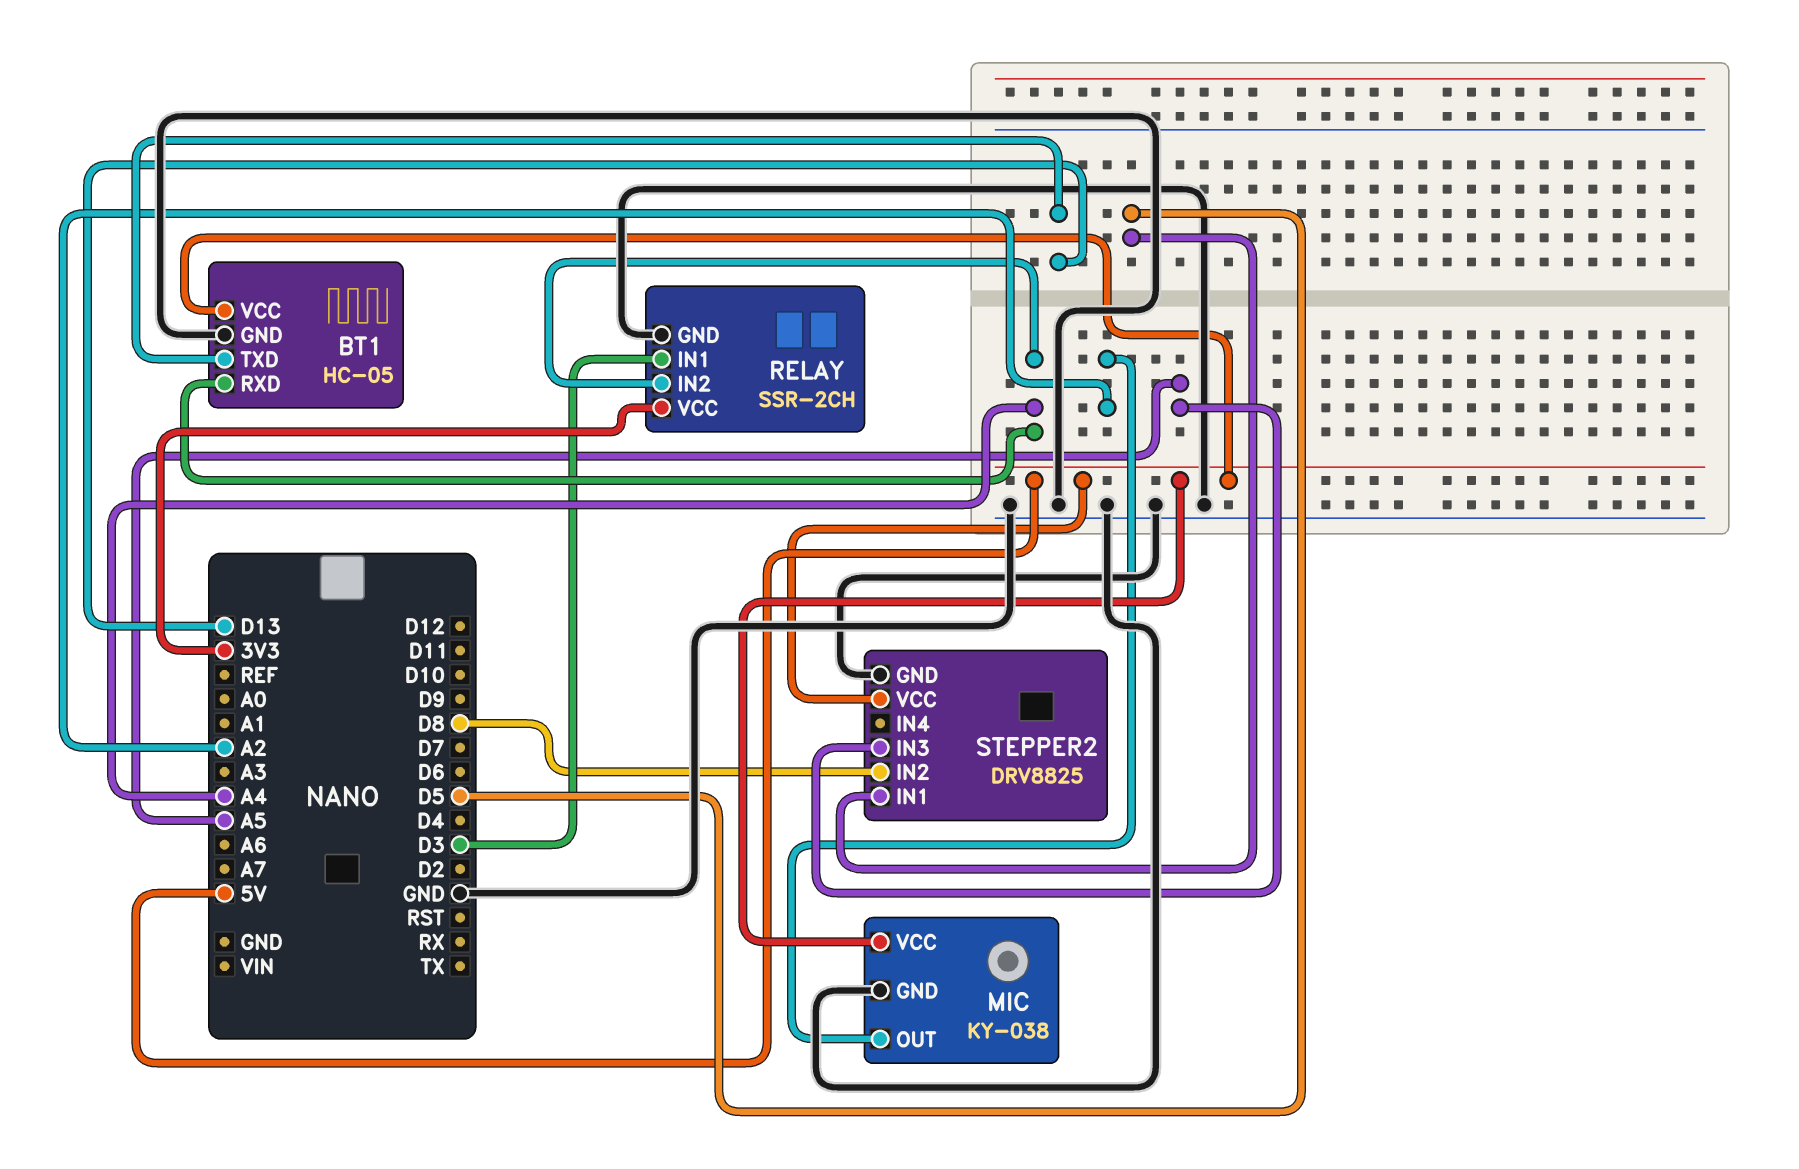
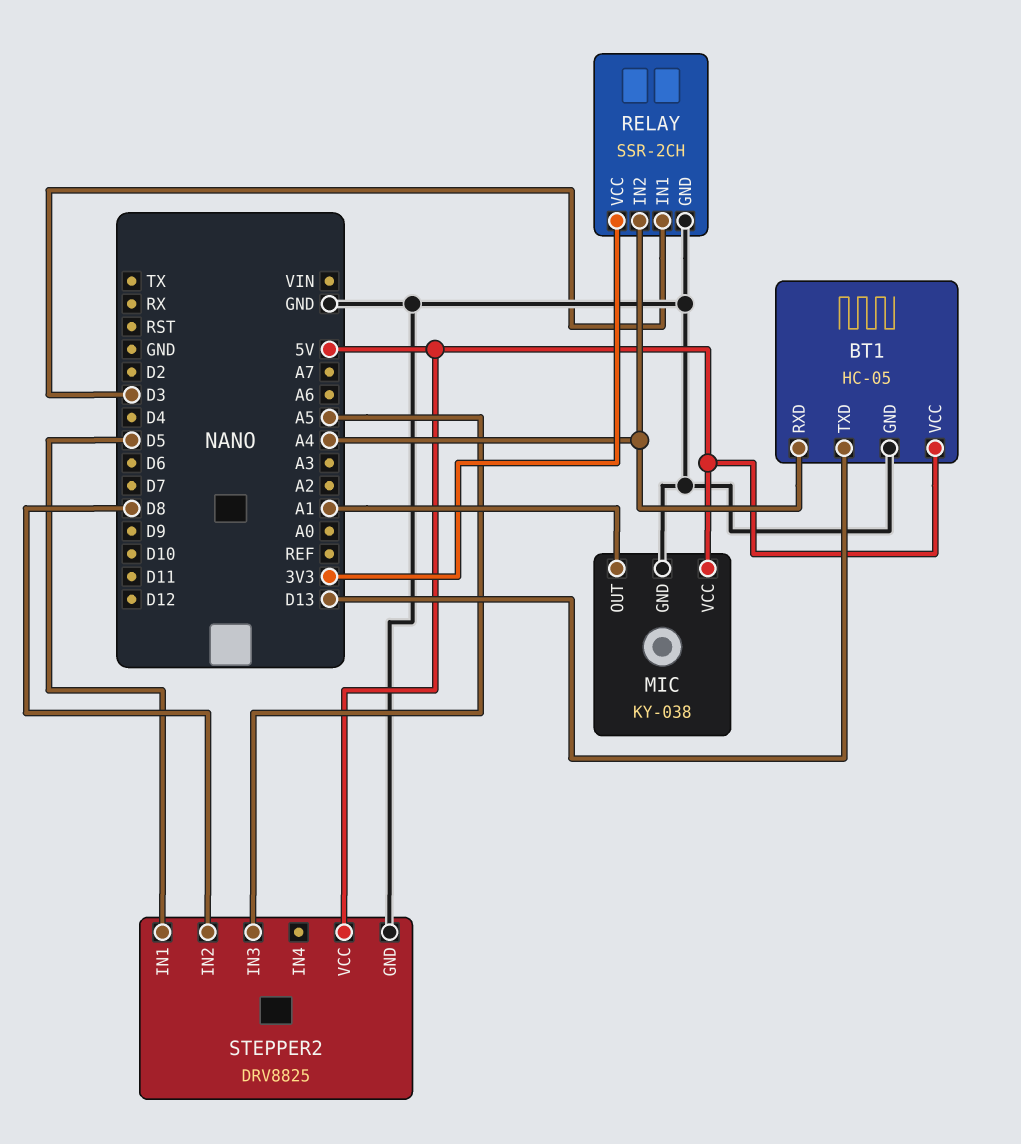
MIC pin OUT: A2 -> A1

